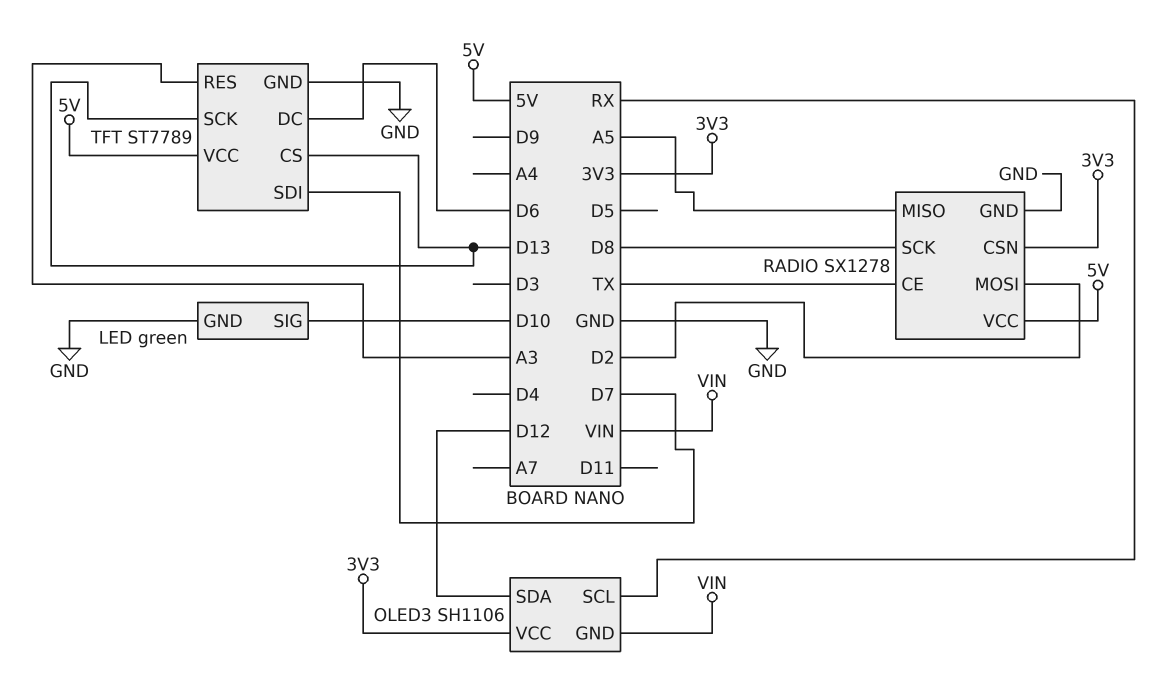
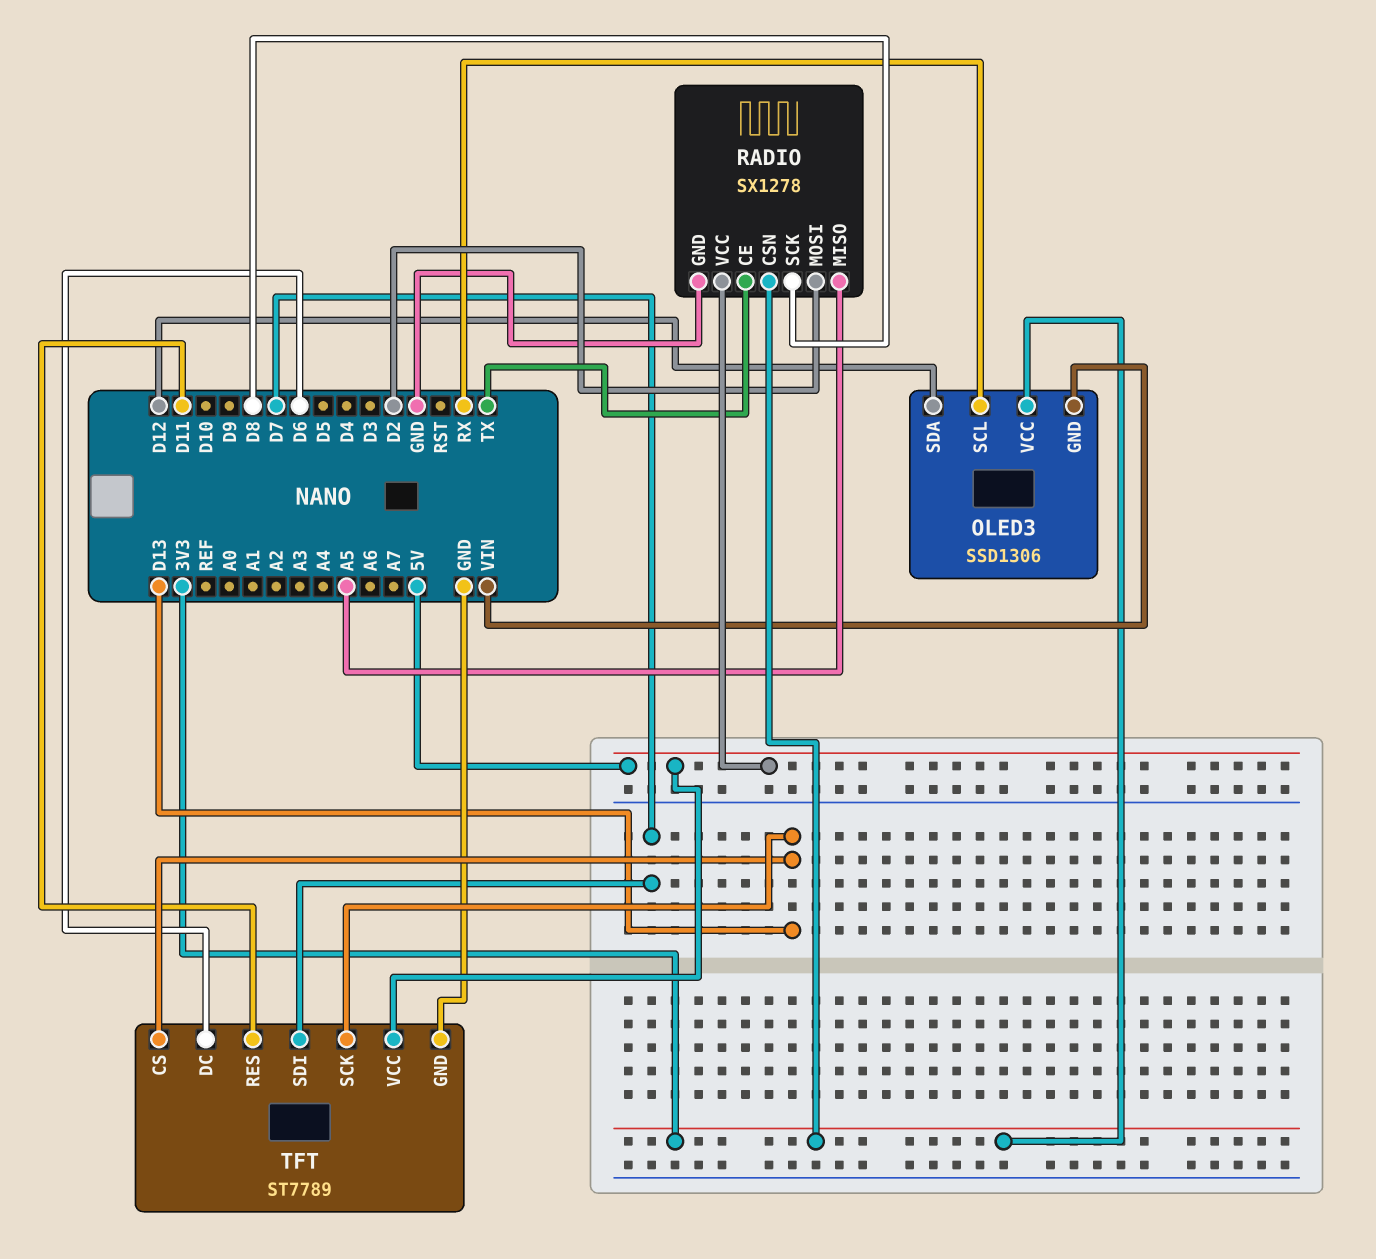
LED: green -> none
LED pin GND: GND -> none
LED pin SIG: D10 -> none
OLED3: SH1106 -> SSD1306
TFT pin RES: A3 -> D11

